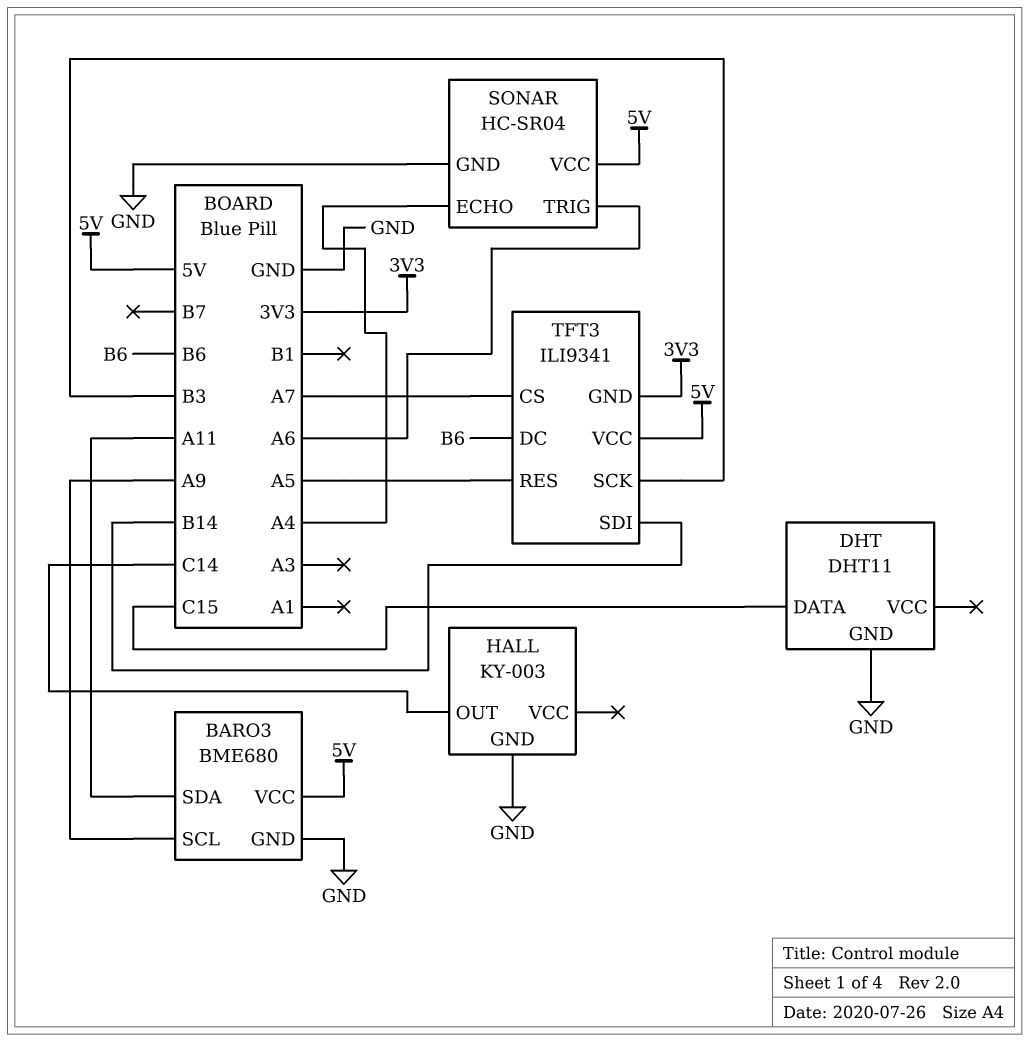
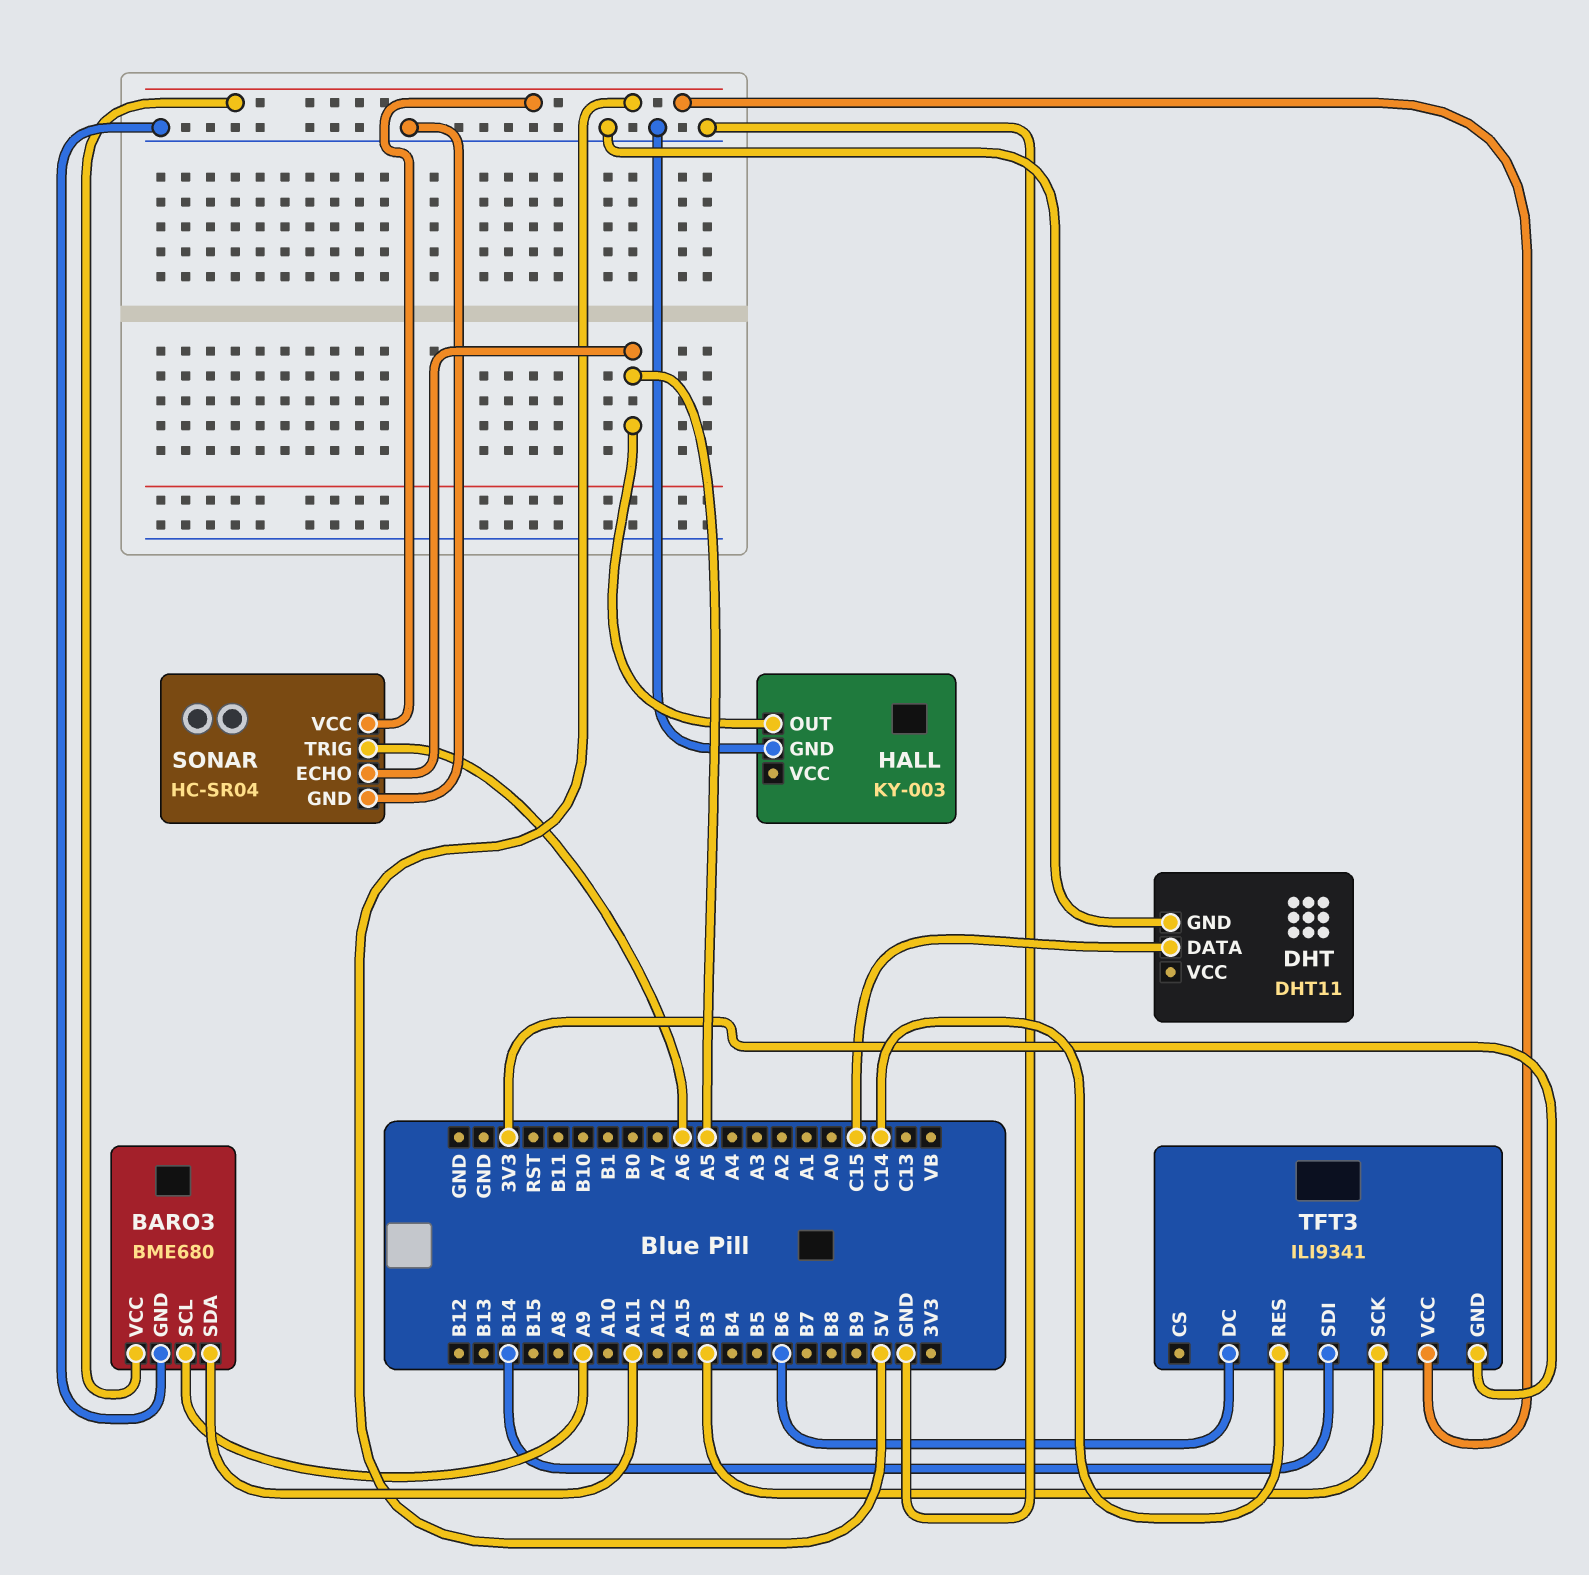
HALL pin OUT: C14 -> A5
SONAR pin ECHO: A4 -> A5
TFT3 pin CS: A7 -> none
TFT3 pin RES: A5 -> C14

